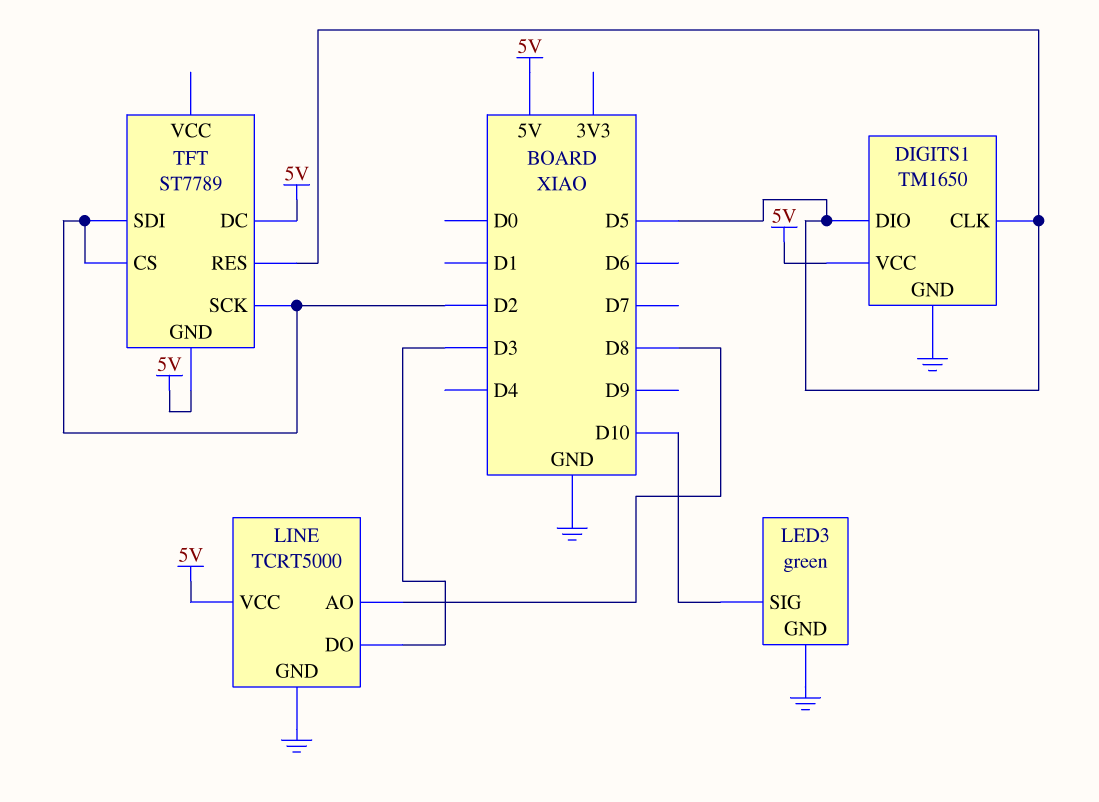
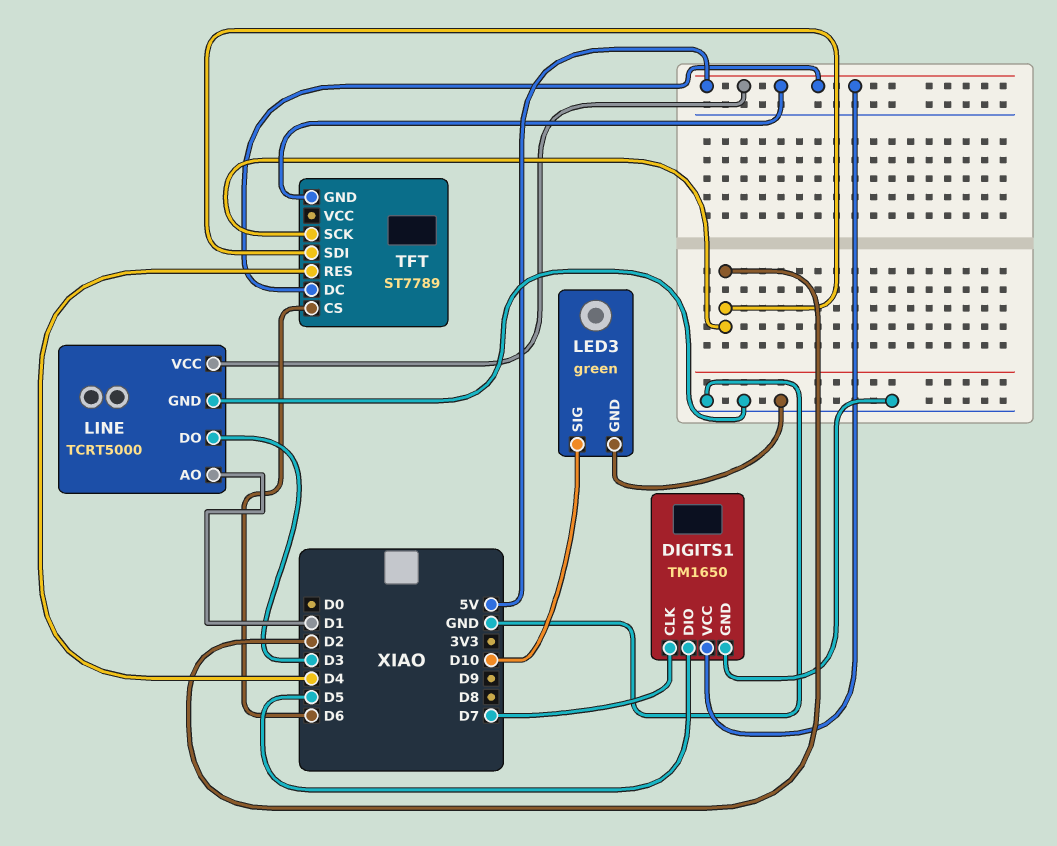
DIGITS1 pin CLK: D5 -> D7
LINE pin AO: D8 -> D1
TFT pin CS: D2 -> D6
TFT pin RES: D5 -> D4

